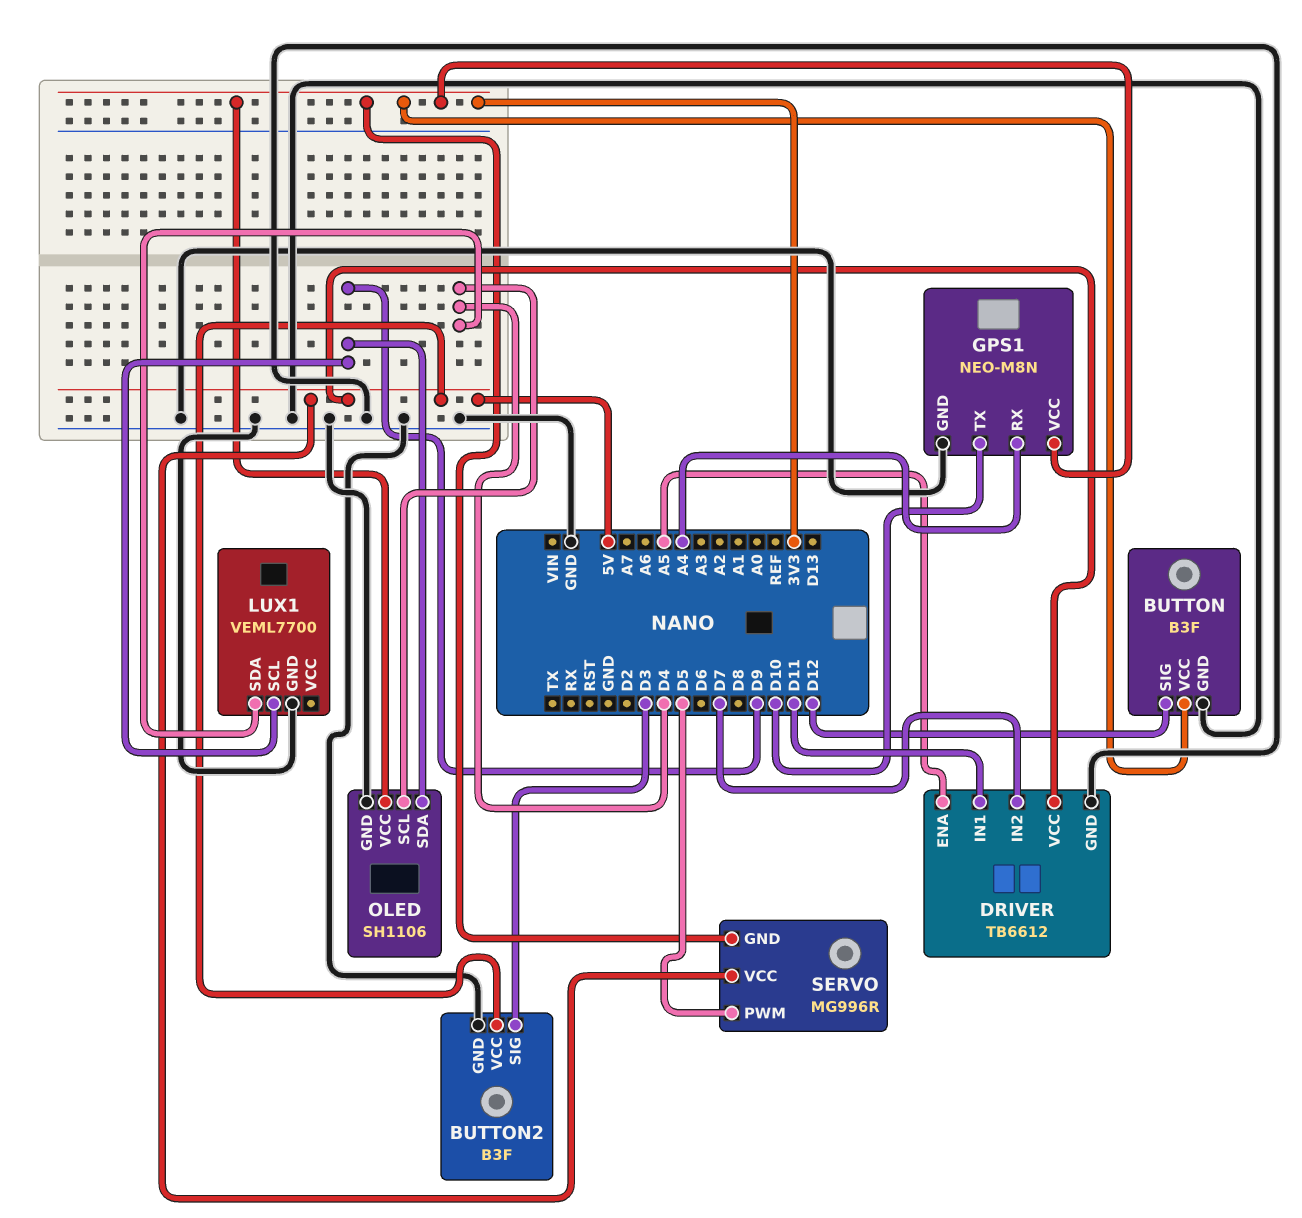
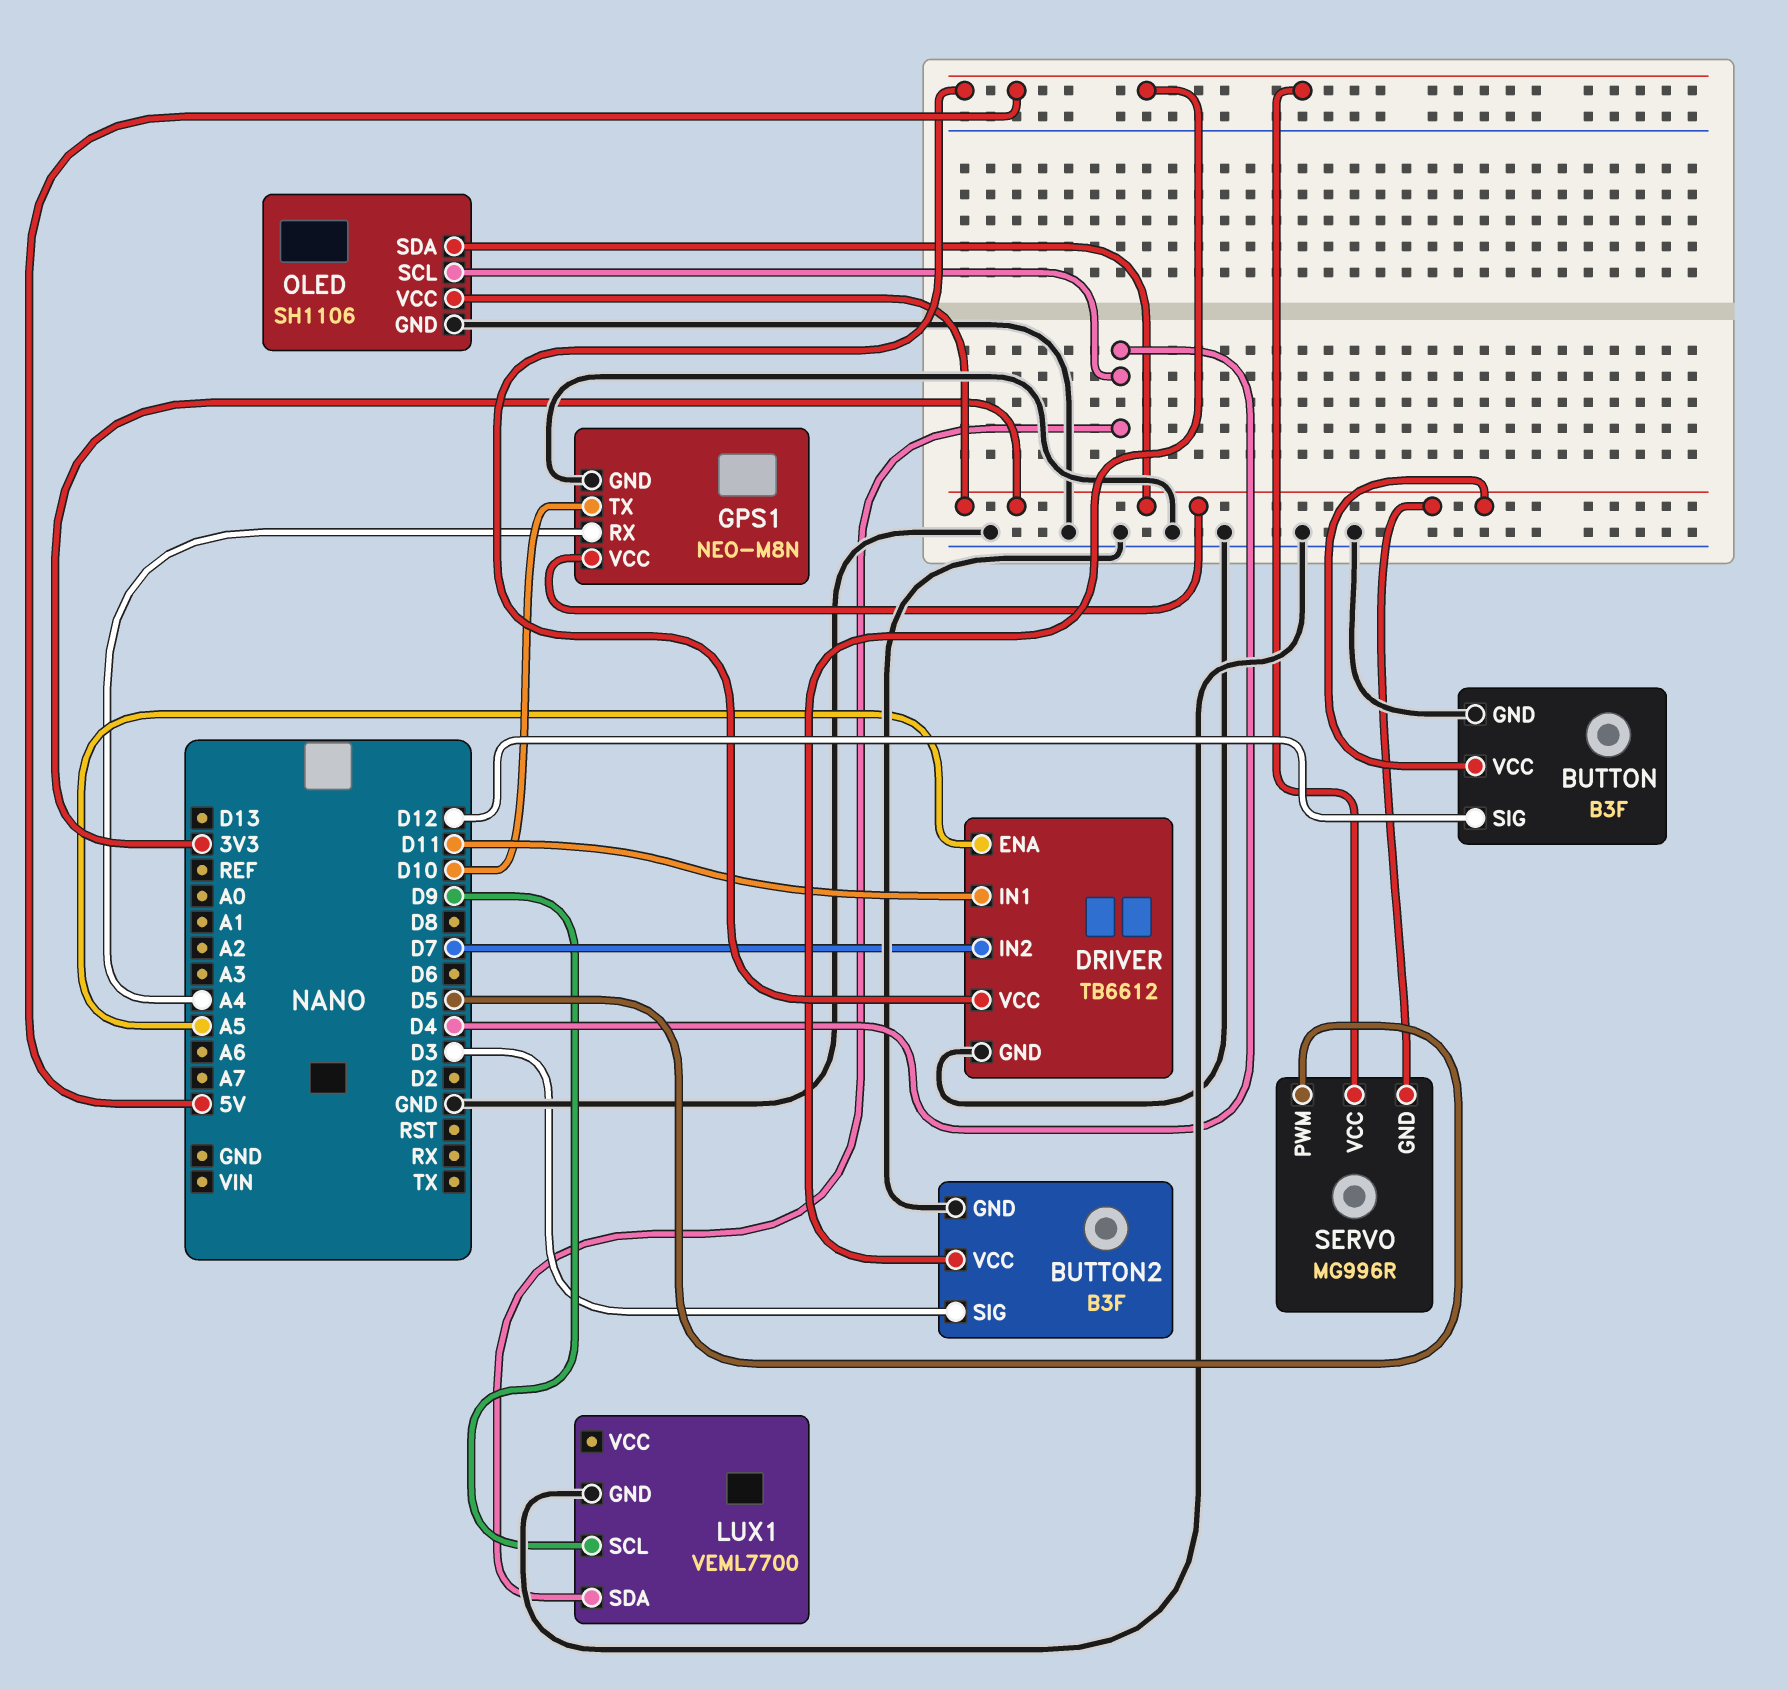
OLED pin SDA: D9 -> 3V3

